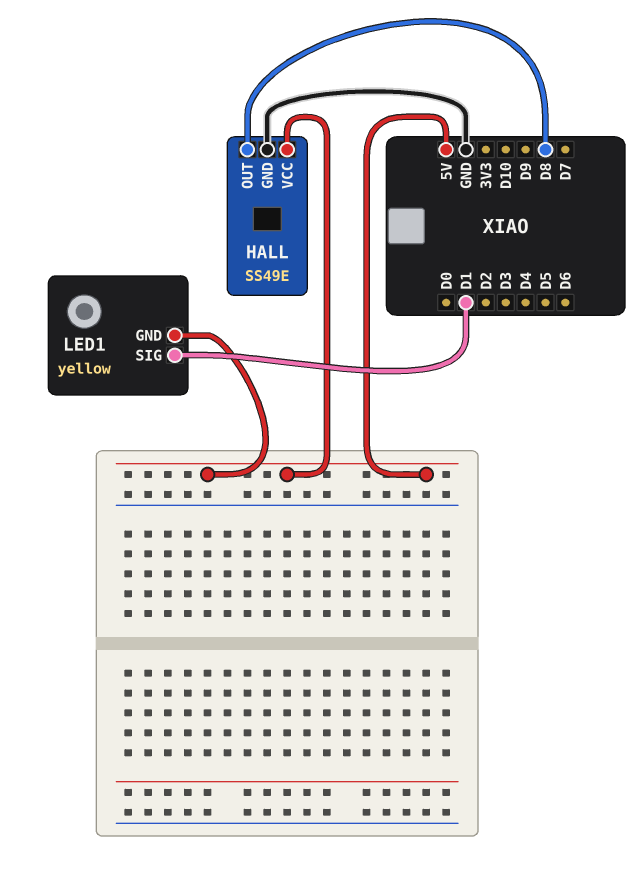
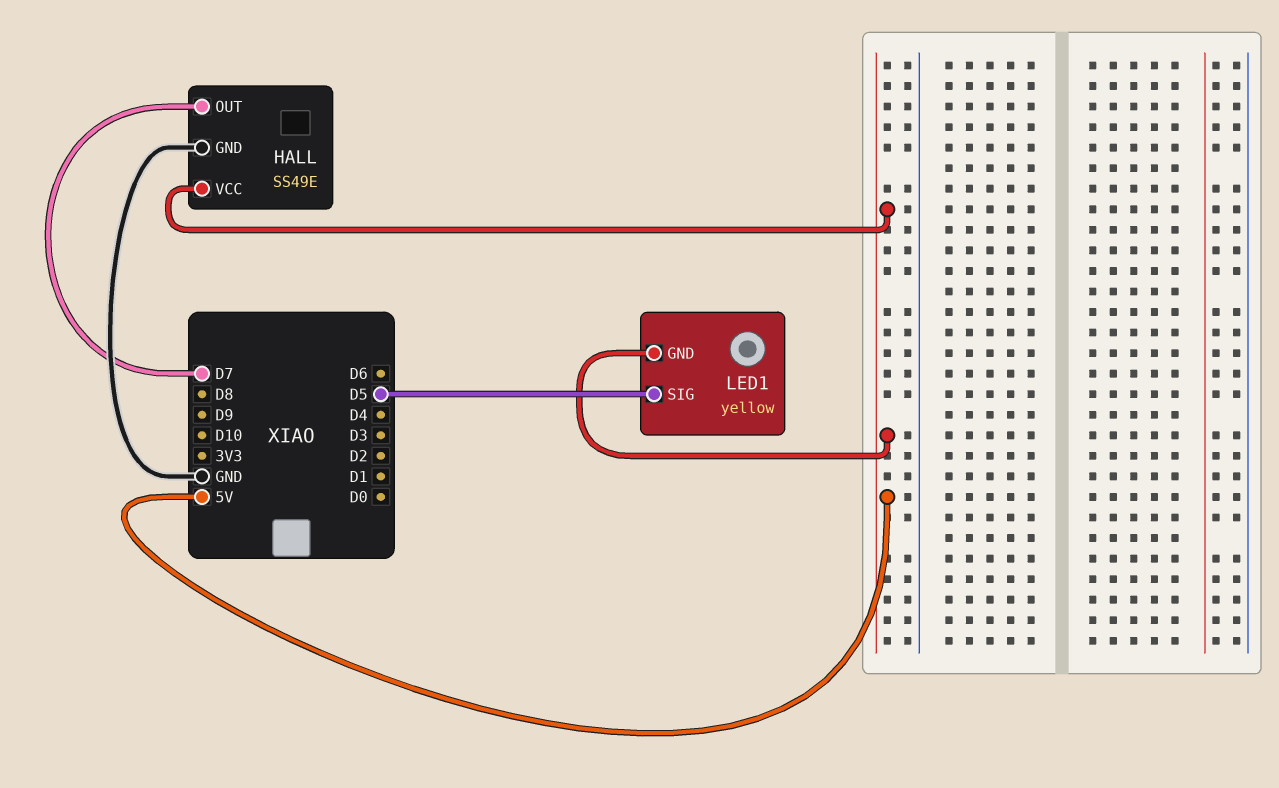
HALL pin OUT: D8 -> D7
LED1 pin SIG: D1 -> D5

